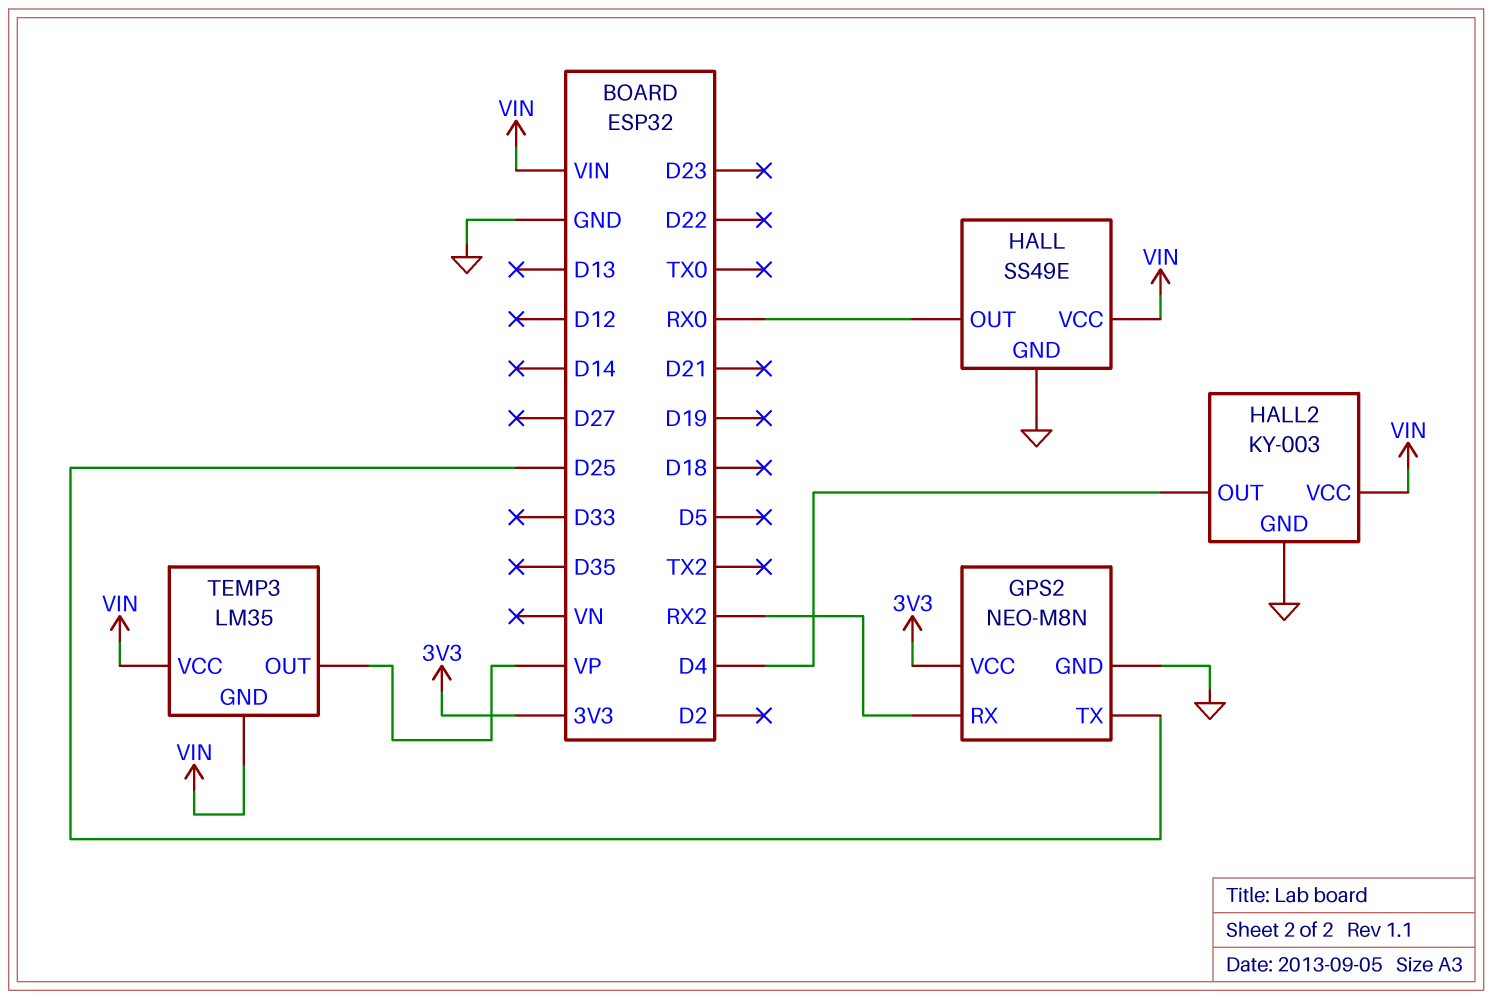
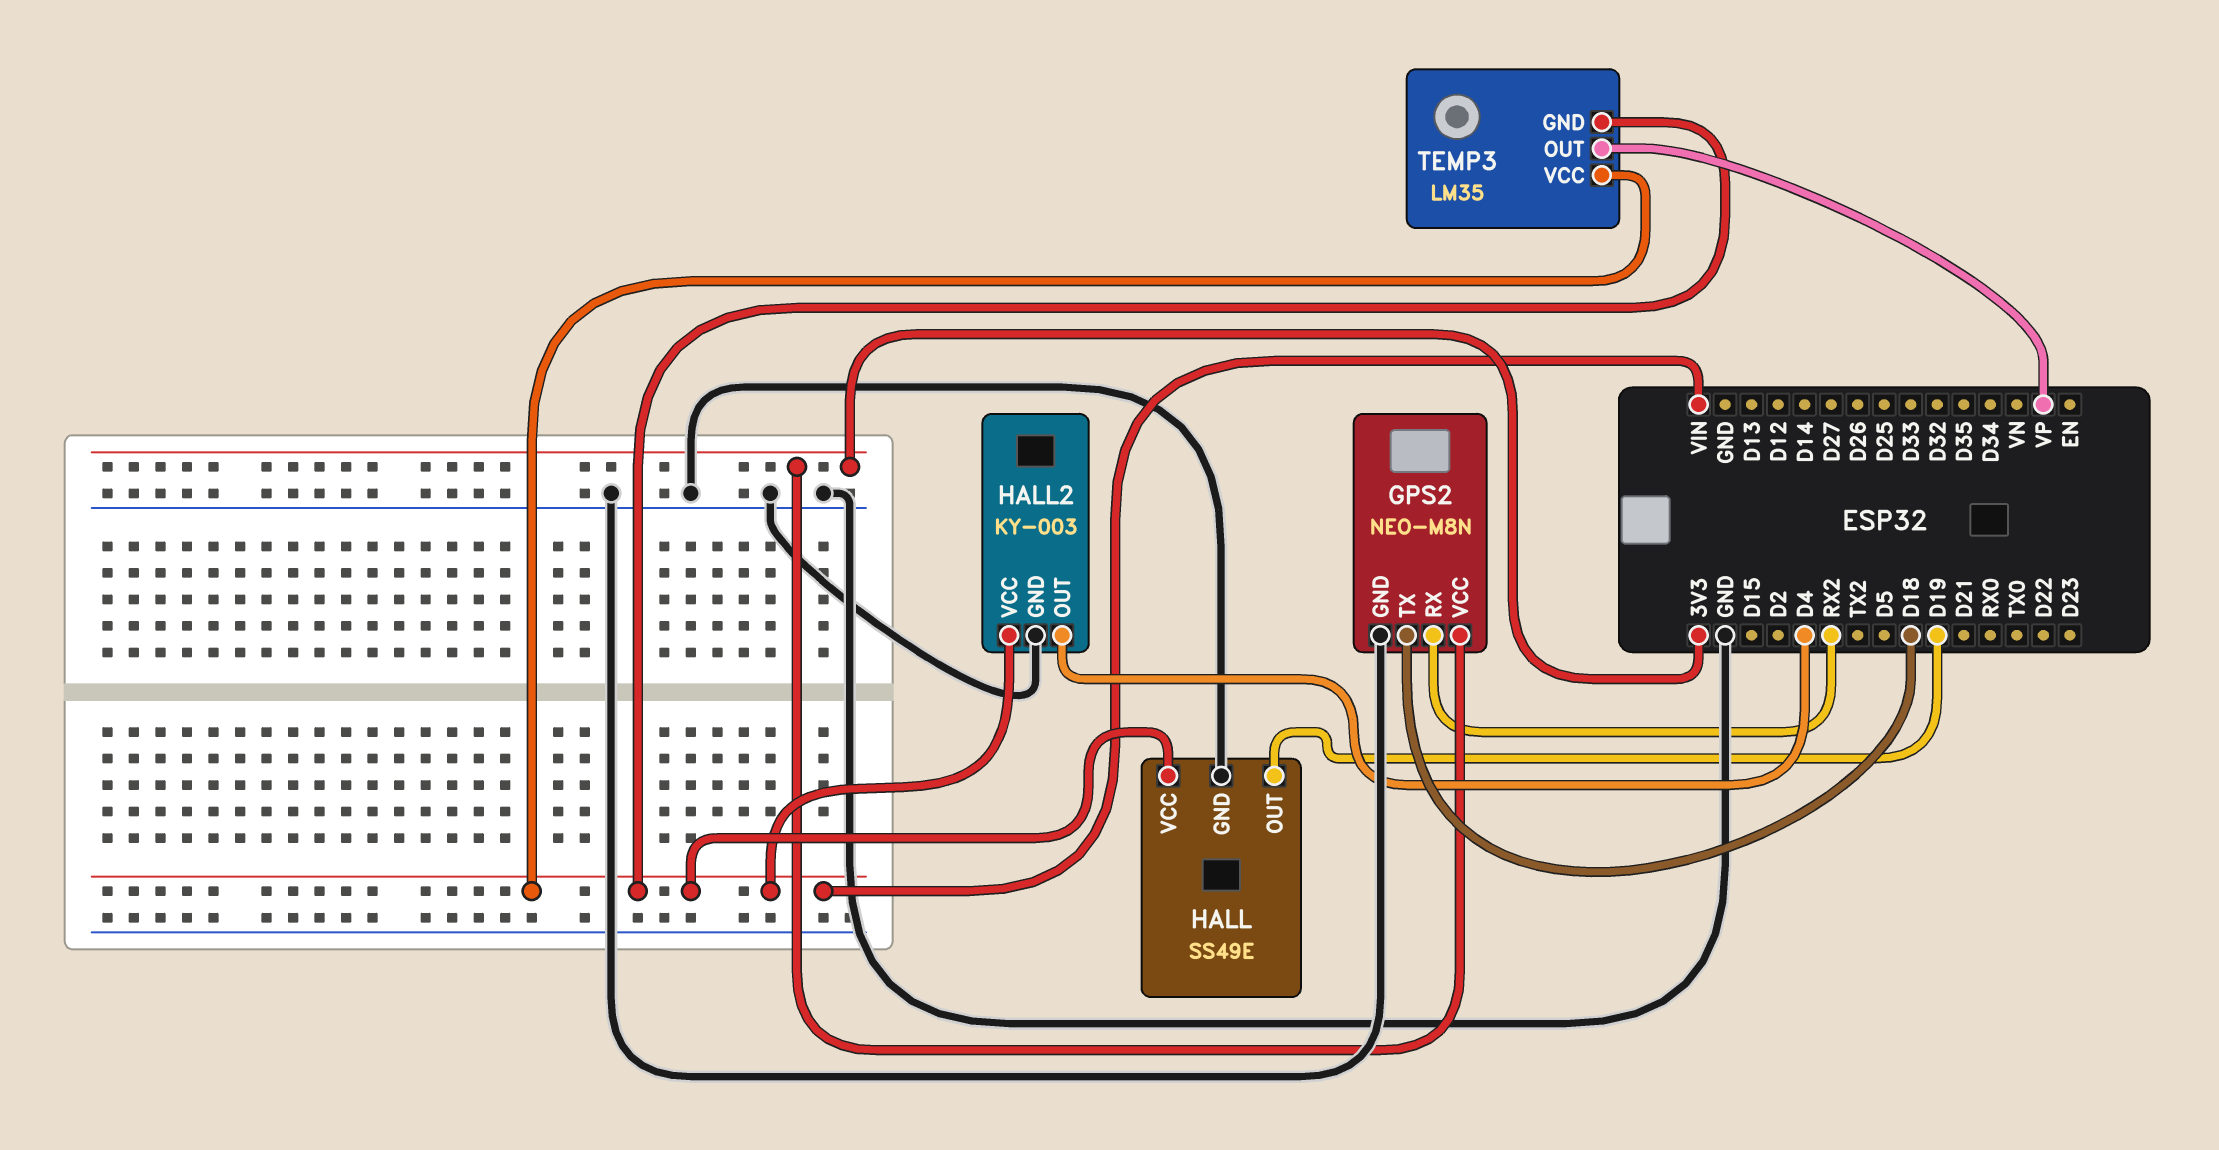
GPS2 pin TX: D25 -> D18
HALL pin OUT: RX0 -> D19

